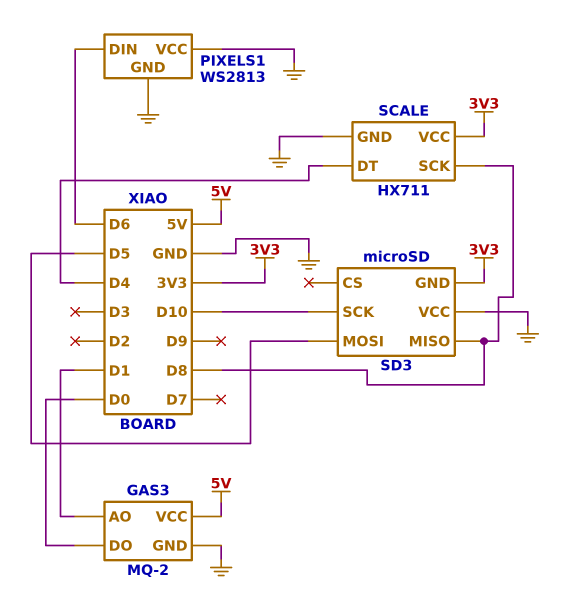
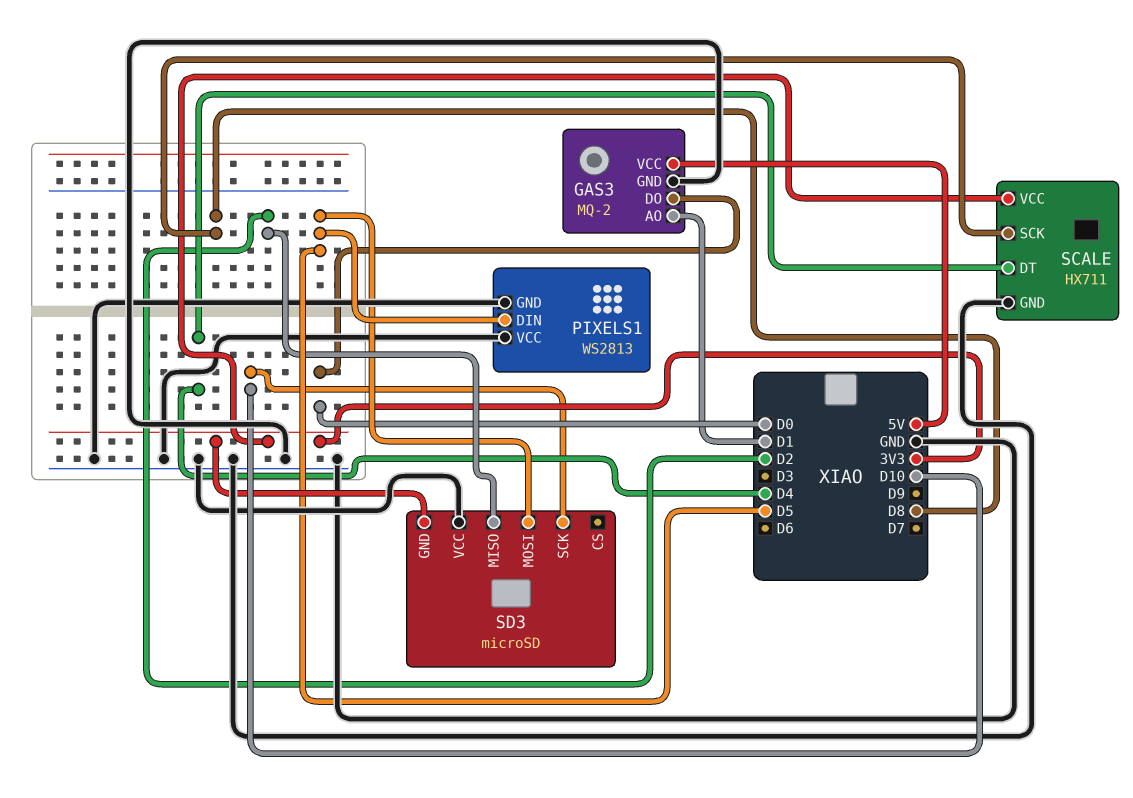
PIXELS1 pin DIN: D6 -> D5
SD3 pin MISO: D8 -> D2

